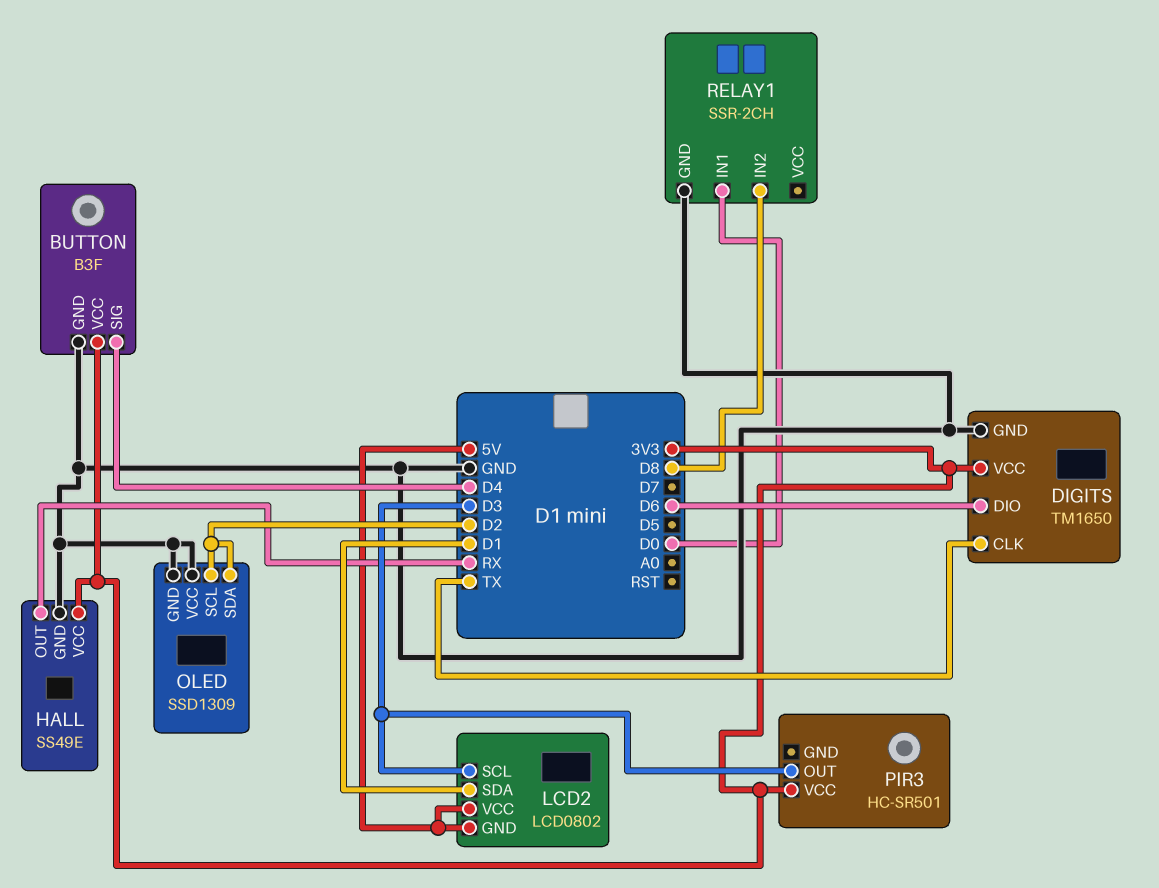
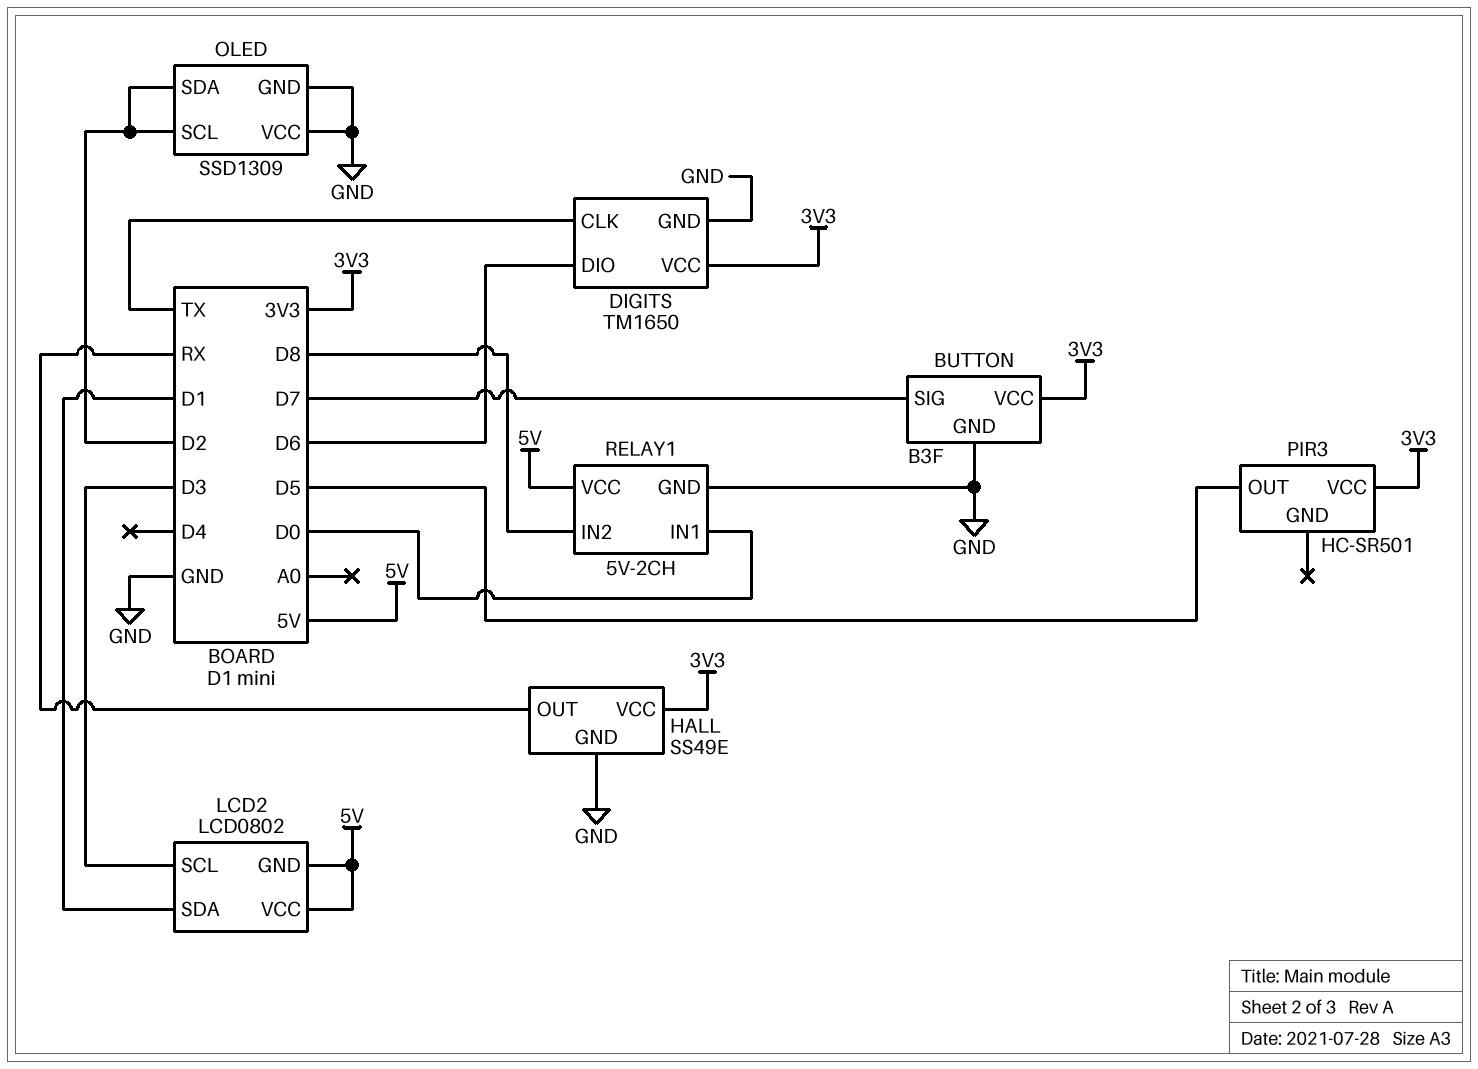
BUTTON pin SIG: D4 -> D7
PIR3 pin OUT: D3 -> D5
RELAY1: SSR-2CH -> 5V-2CH
RELAY1 pin VCC: none -> 5V

